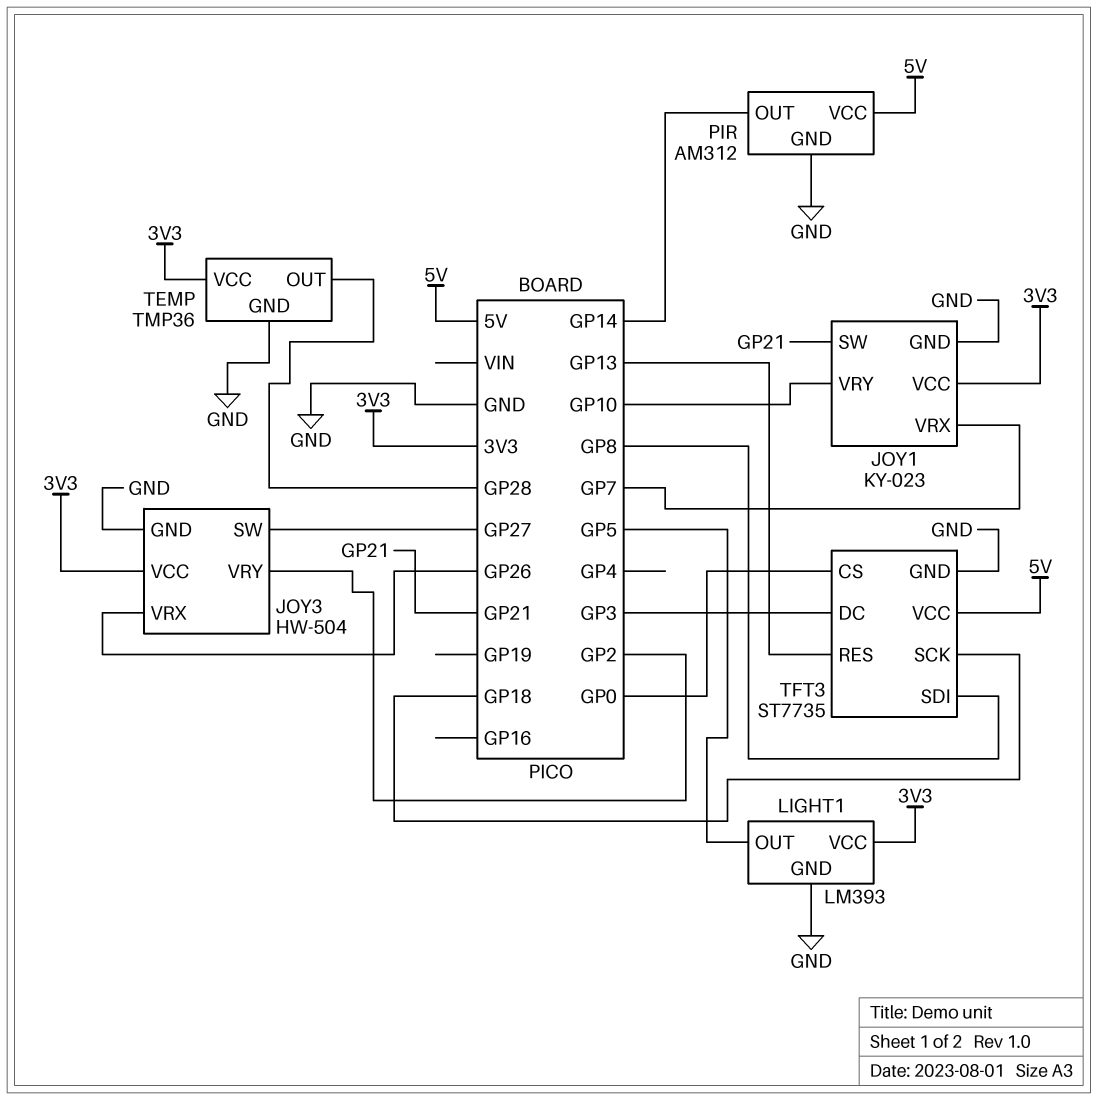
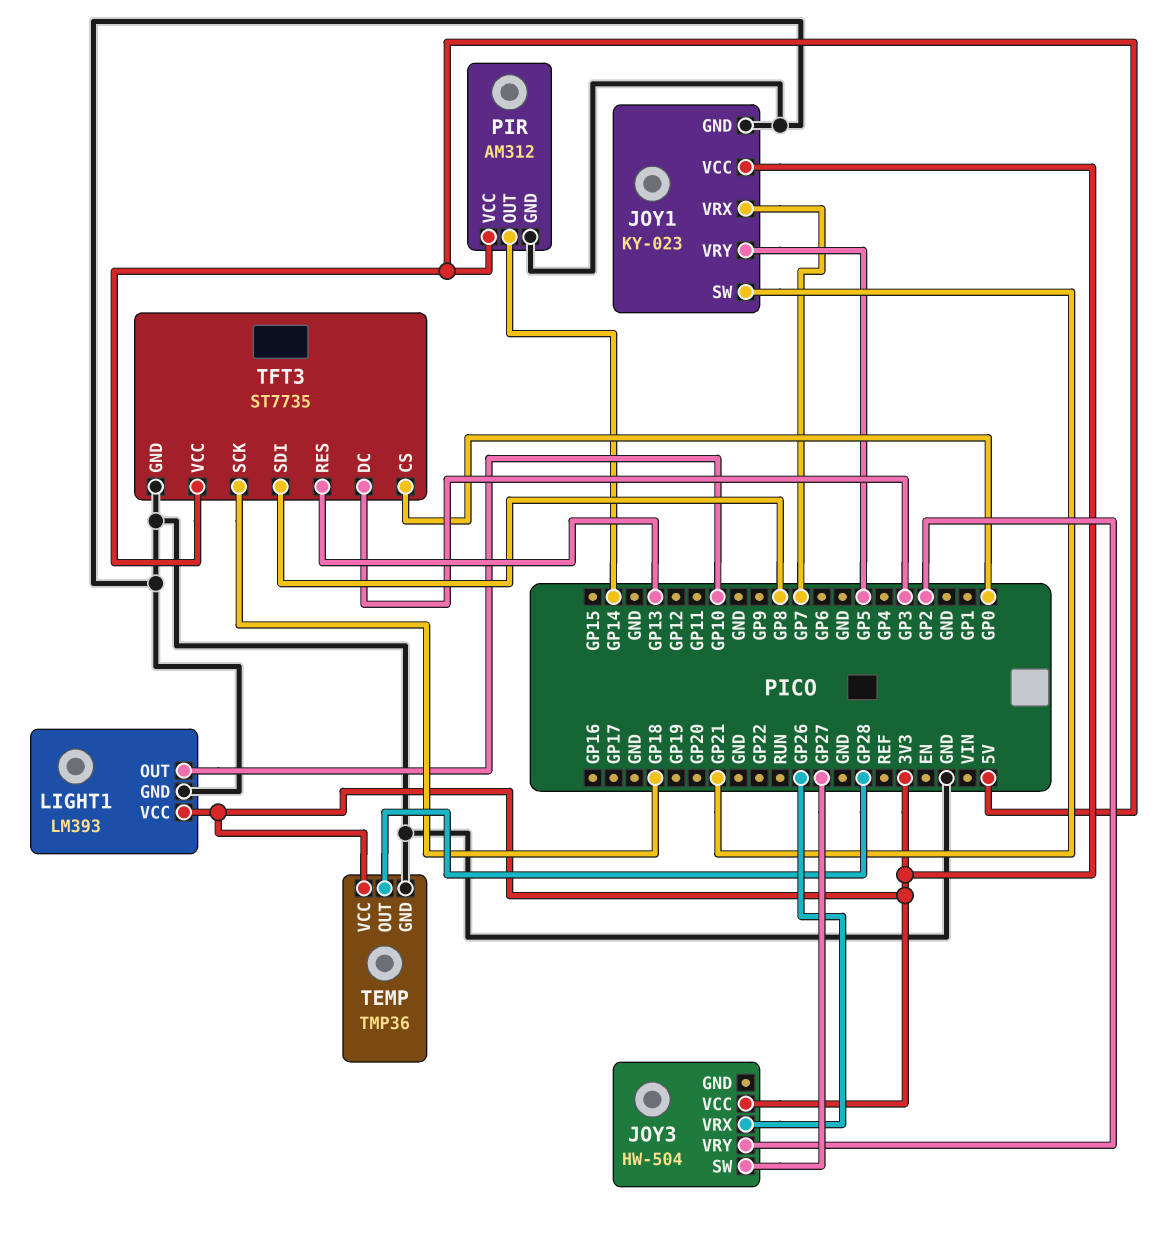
JOY1 pin VRY: GP10 -> GP5
JOY3 pin GND: GND -> none
LIGHT1 pin OUT: GP5 -> GP10

